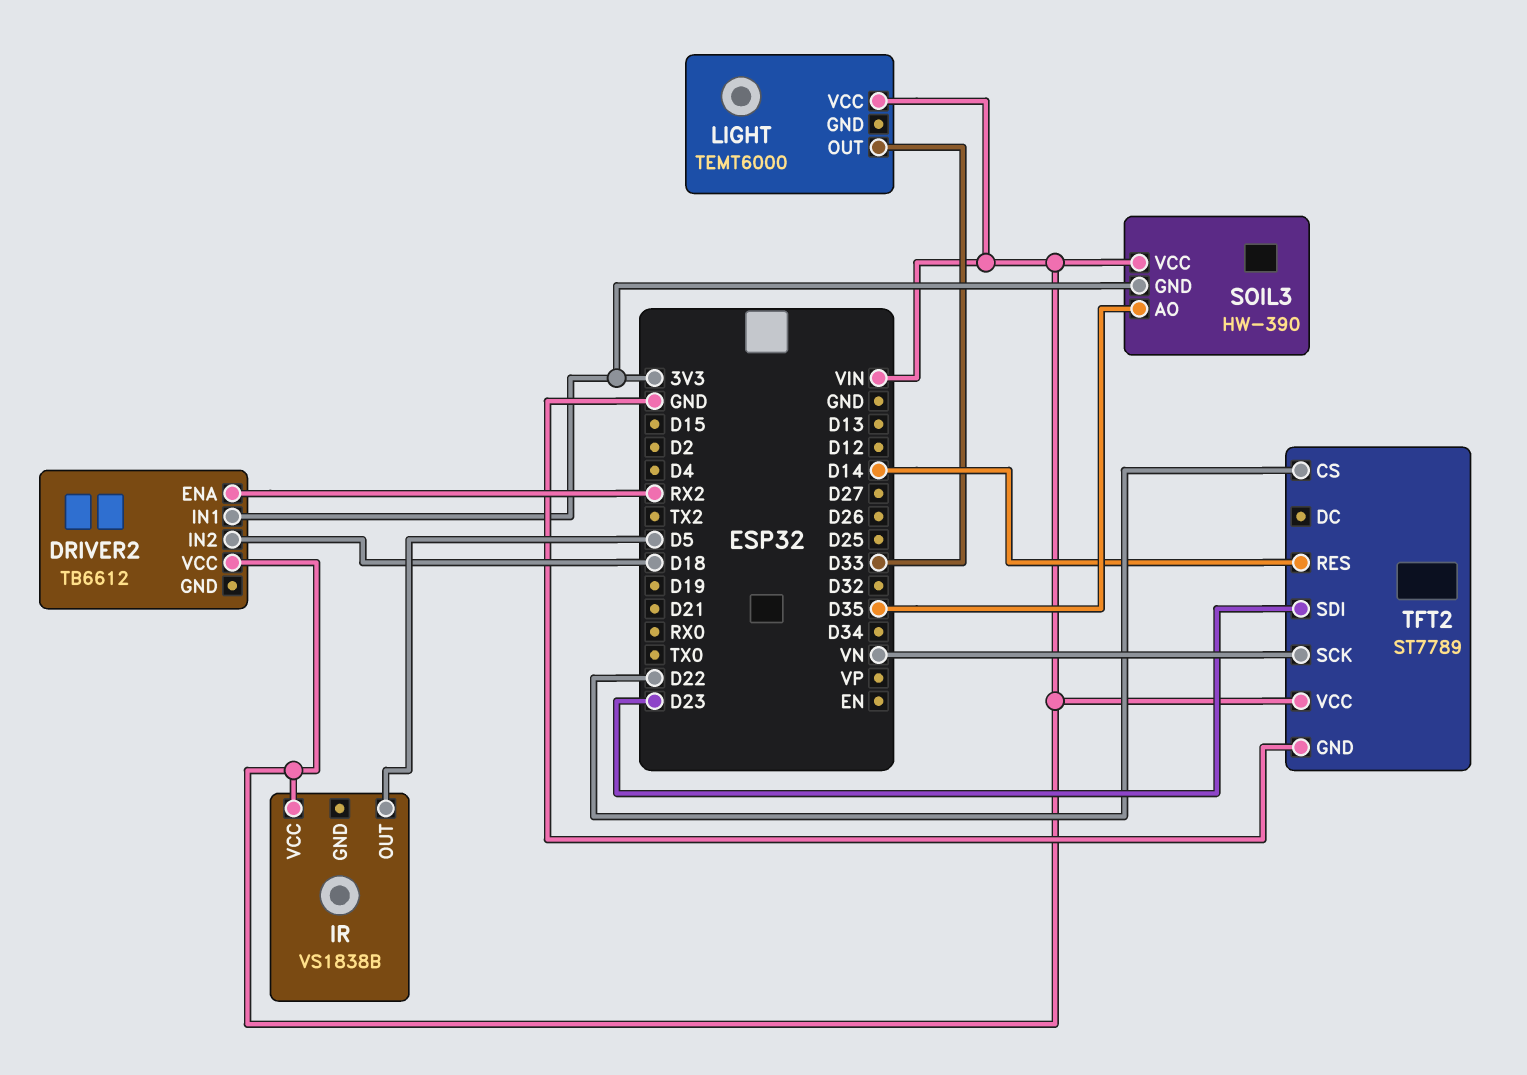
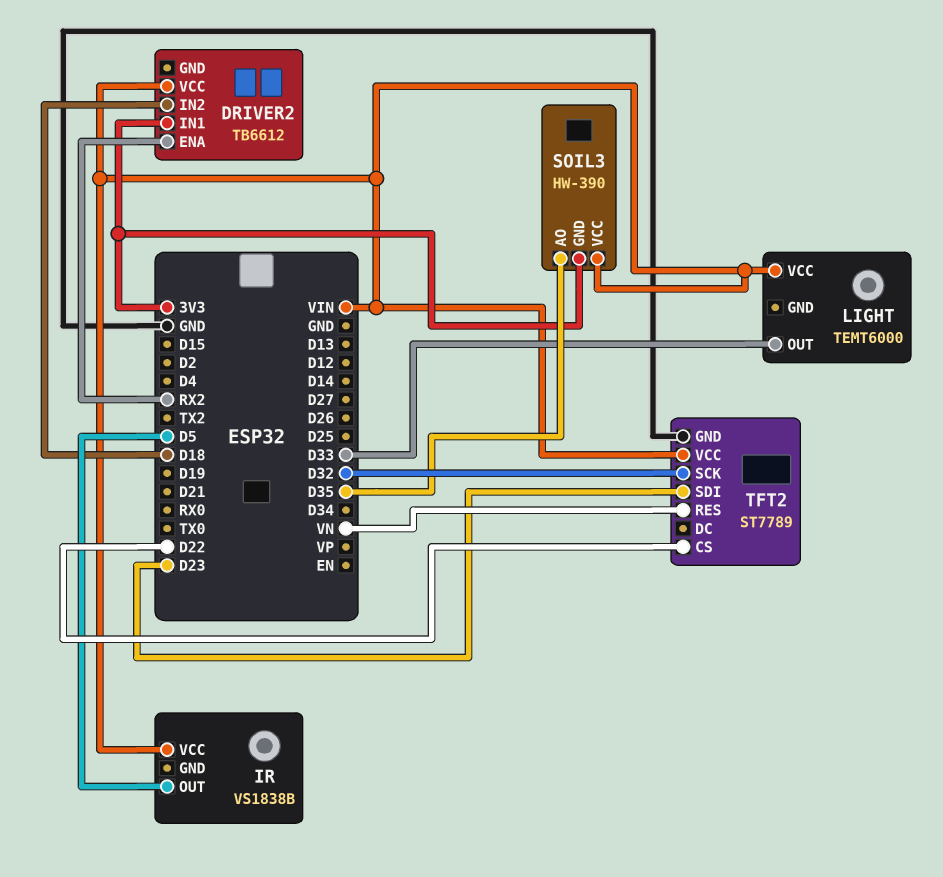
TFT2 pin RES: D14 -> VN
TFT2 pin SCK: VN -> D32

